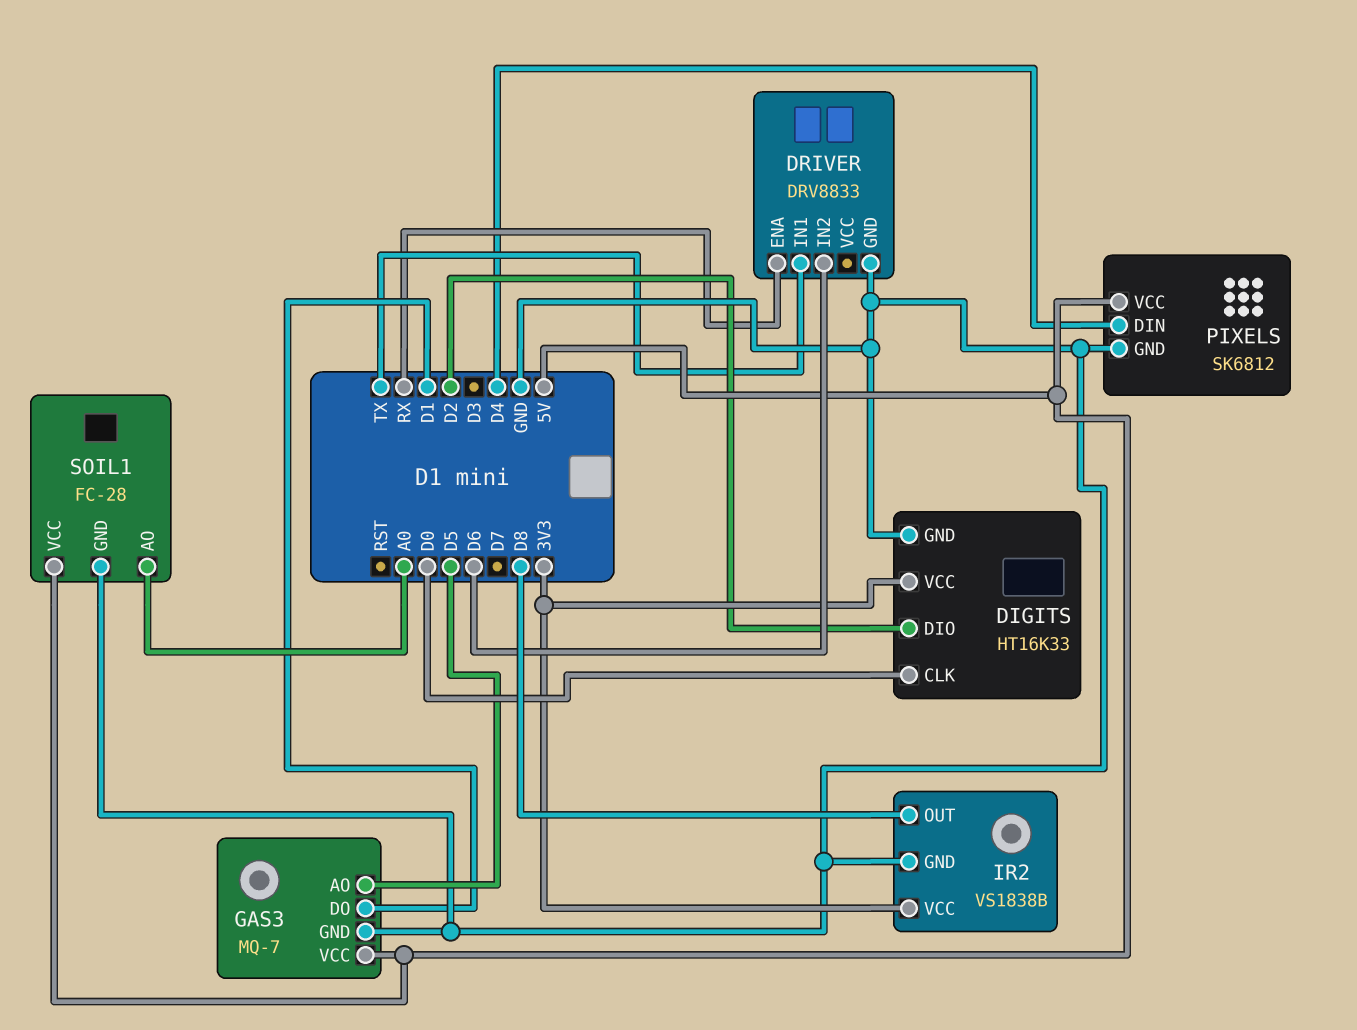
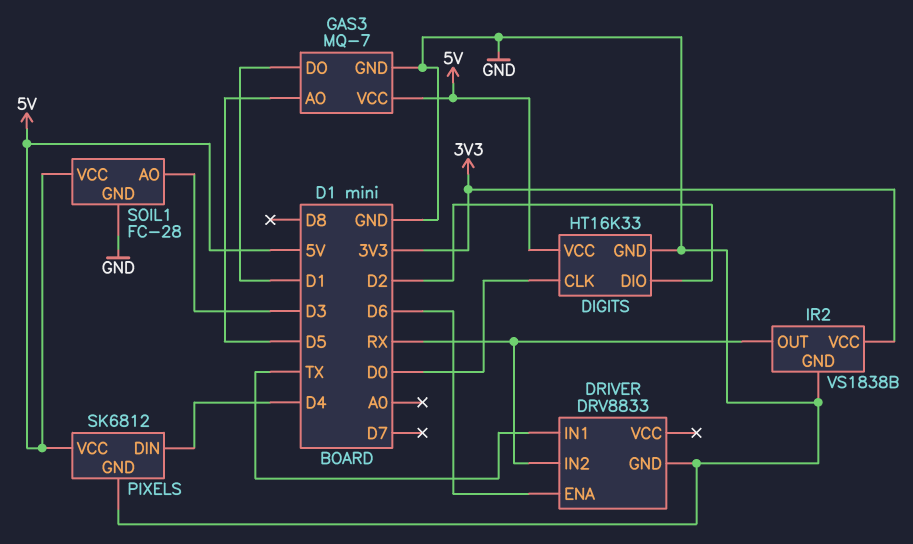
DIGITS pin VCC: 3V3 -> 5V
DRIVER pin ENA: RX -> D6
DRIVER pin IN2: D6 -> RX
IR2 pin OUT: D8 -> RX
SOIL1 pin AO: A0 -> D3

